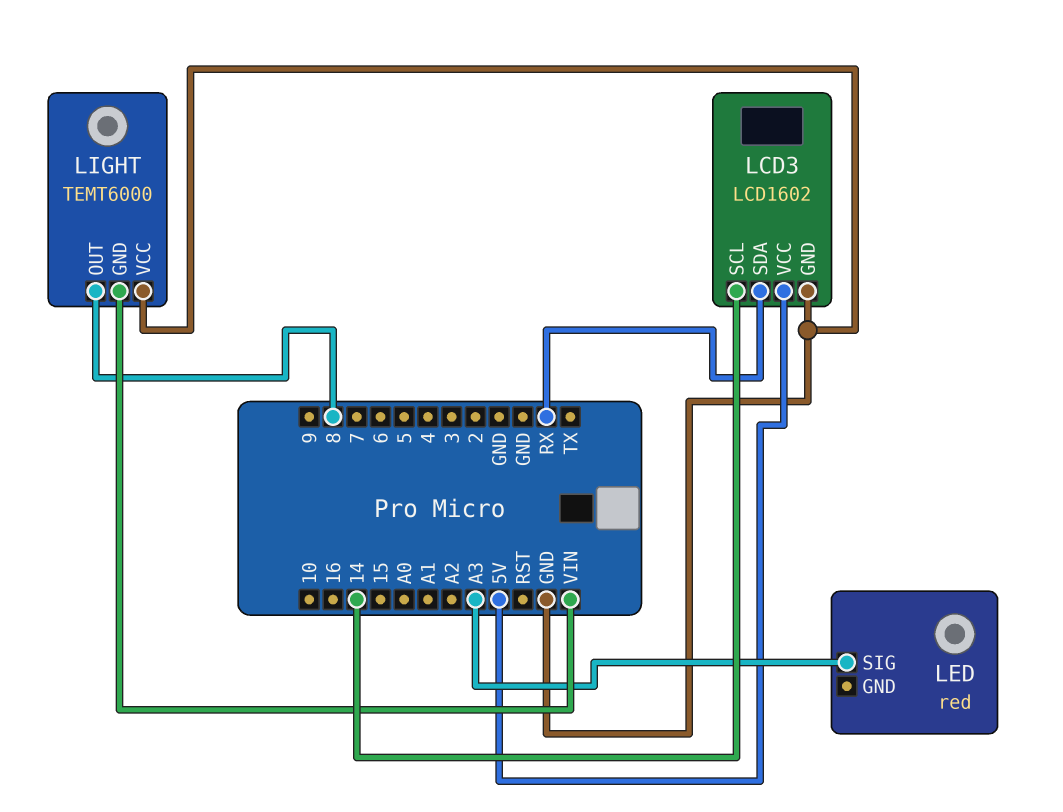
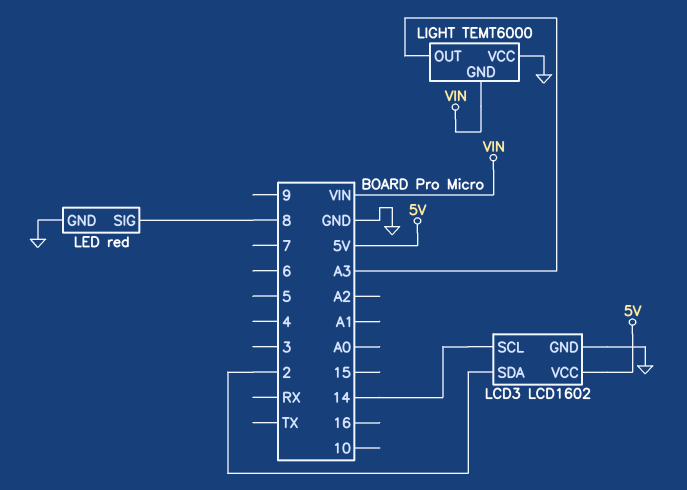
LCD3 pin SDA: RX -> 2
LED pin GND: none -> GND
LED pin SIG: A3 -> 8
LIGHT pin OUT: 8 -> A3

